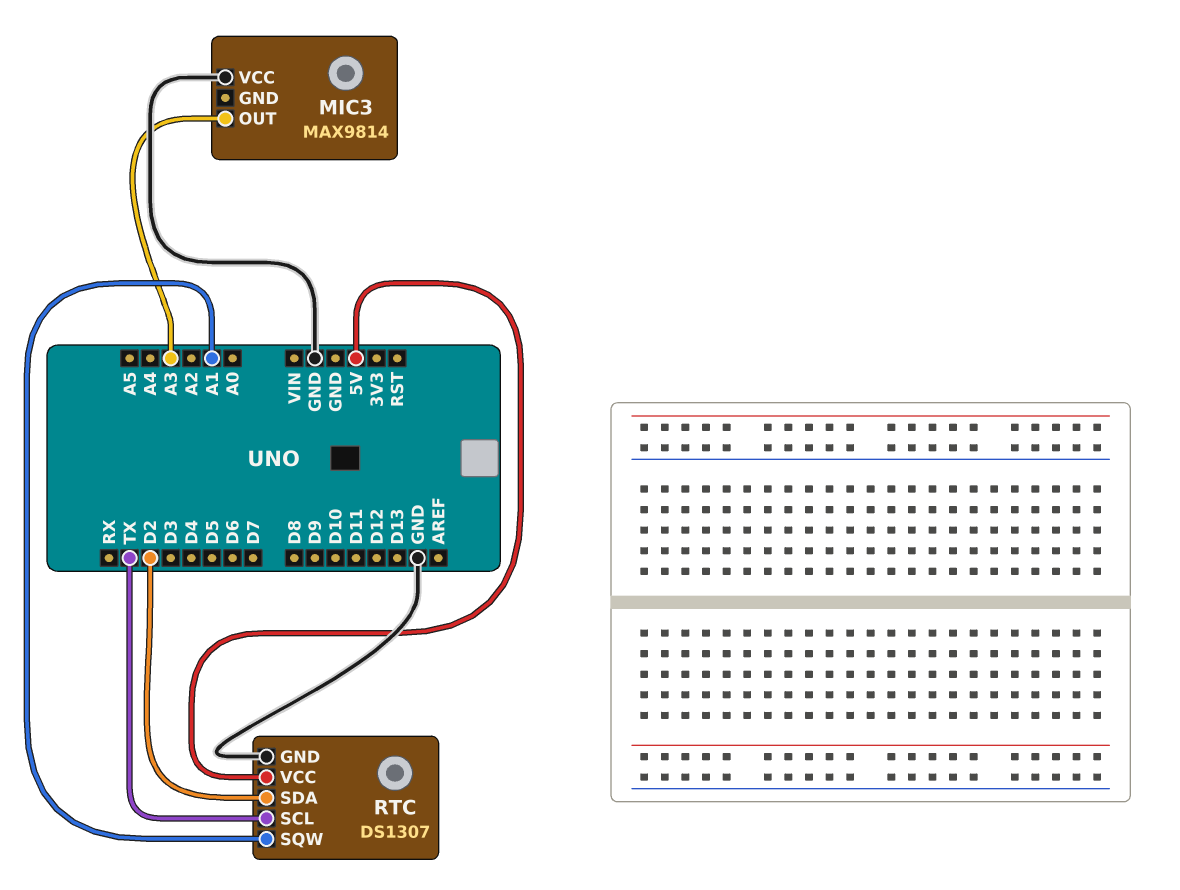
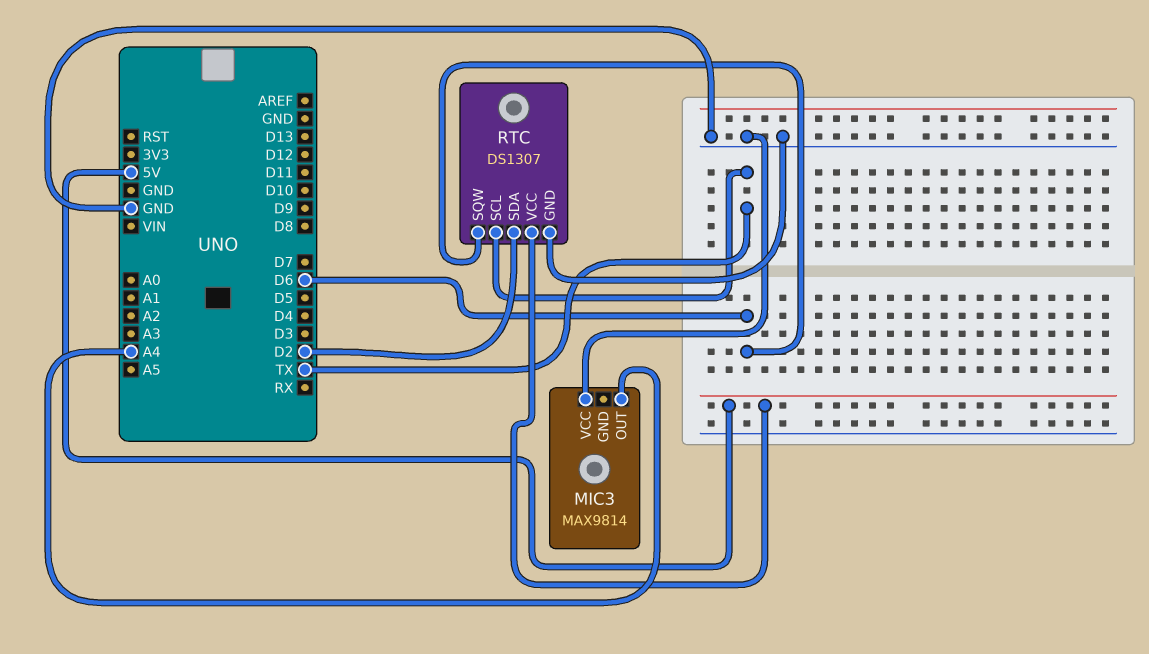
MIC3 pin OUT: A3 -> A4
RTC pin SQW: A1 -> D6

